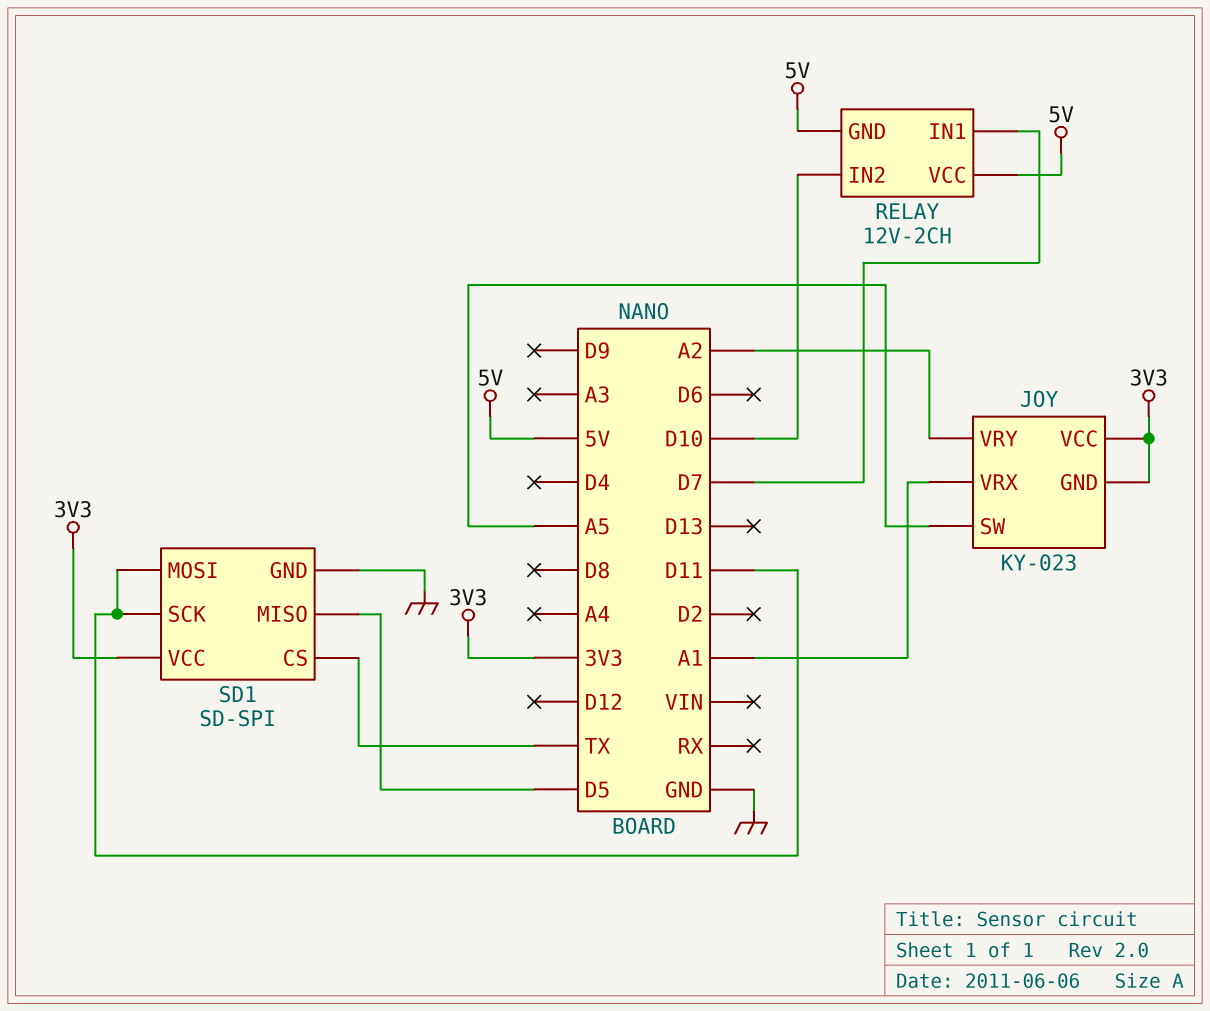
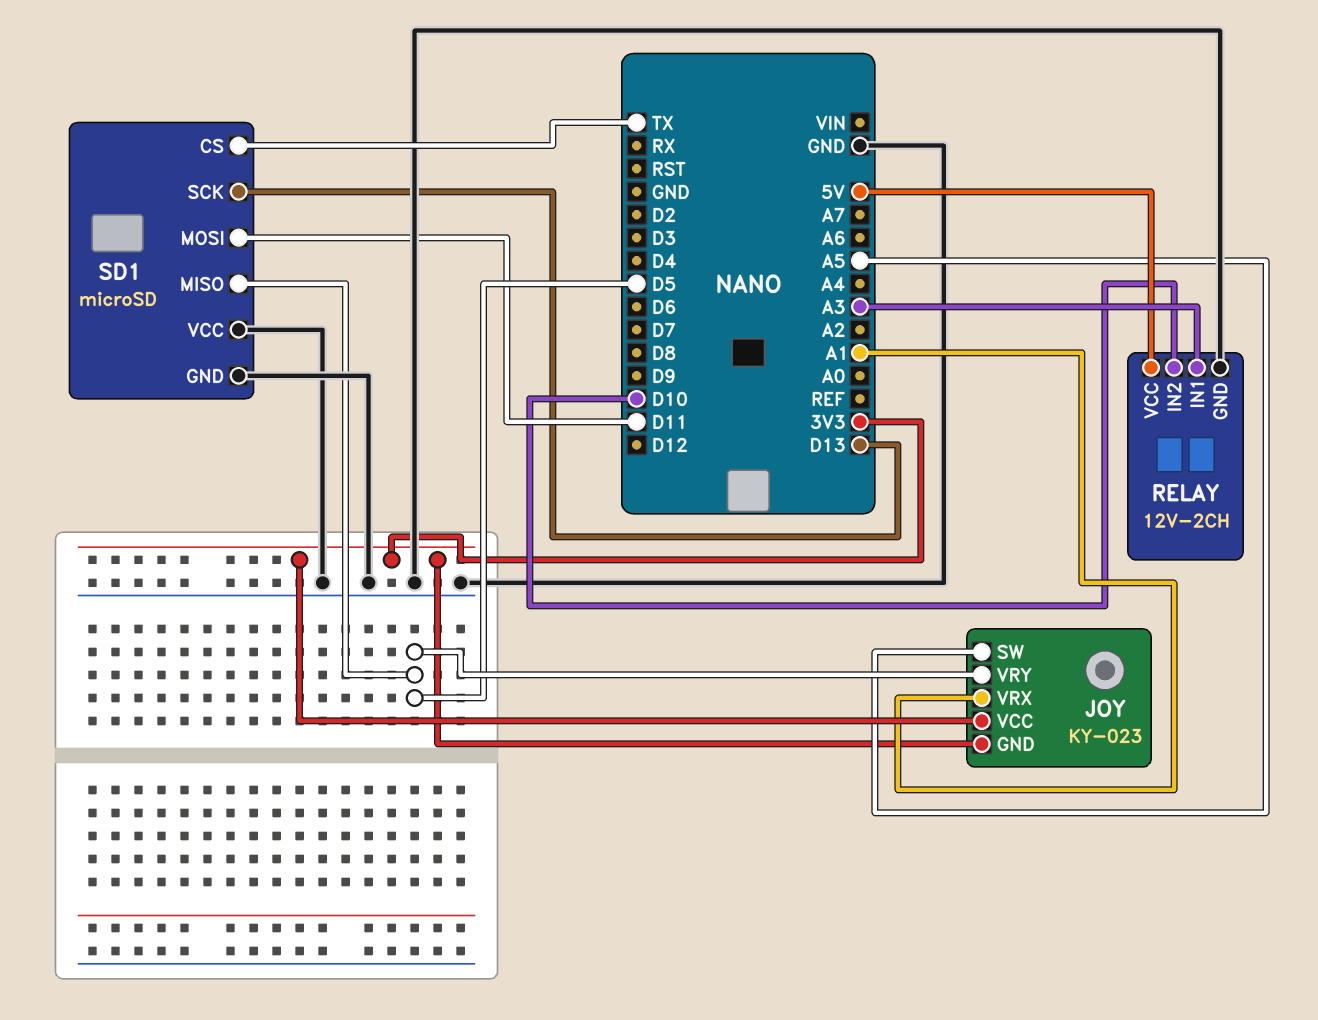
JOY pin VRY: A2 -> D5
RELAY pin GND: 5V -> GND
RELAY pin IN1: D7 -> A3
SD1: SD-SPI -> microSD
SD1 pin SCK: D11 -> D13
SD1 pin VCC: 3V3 -> GND

